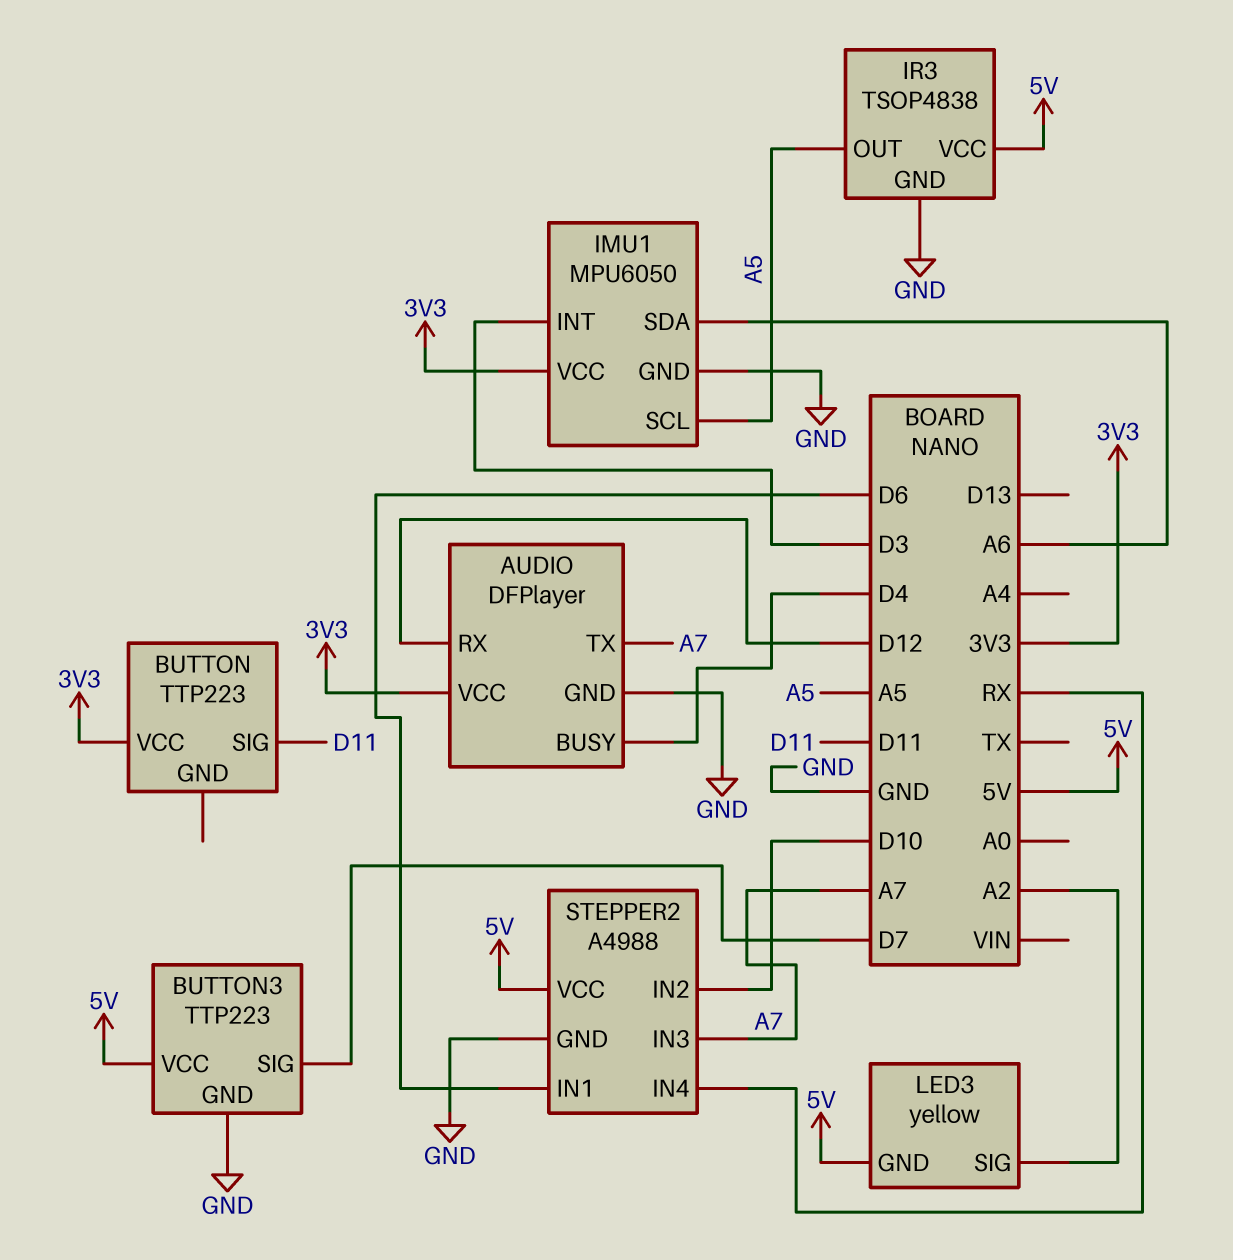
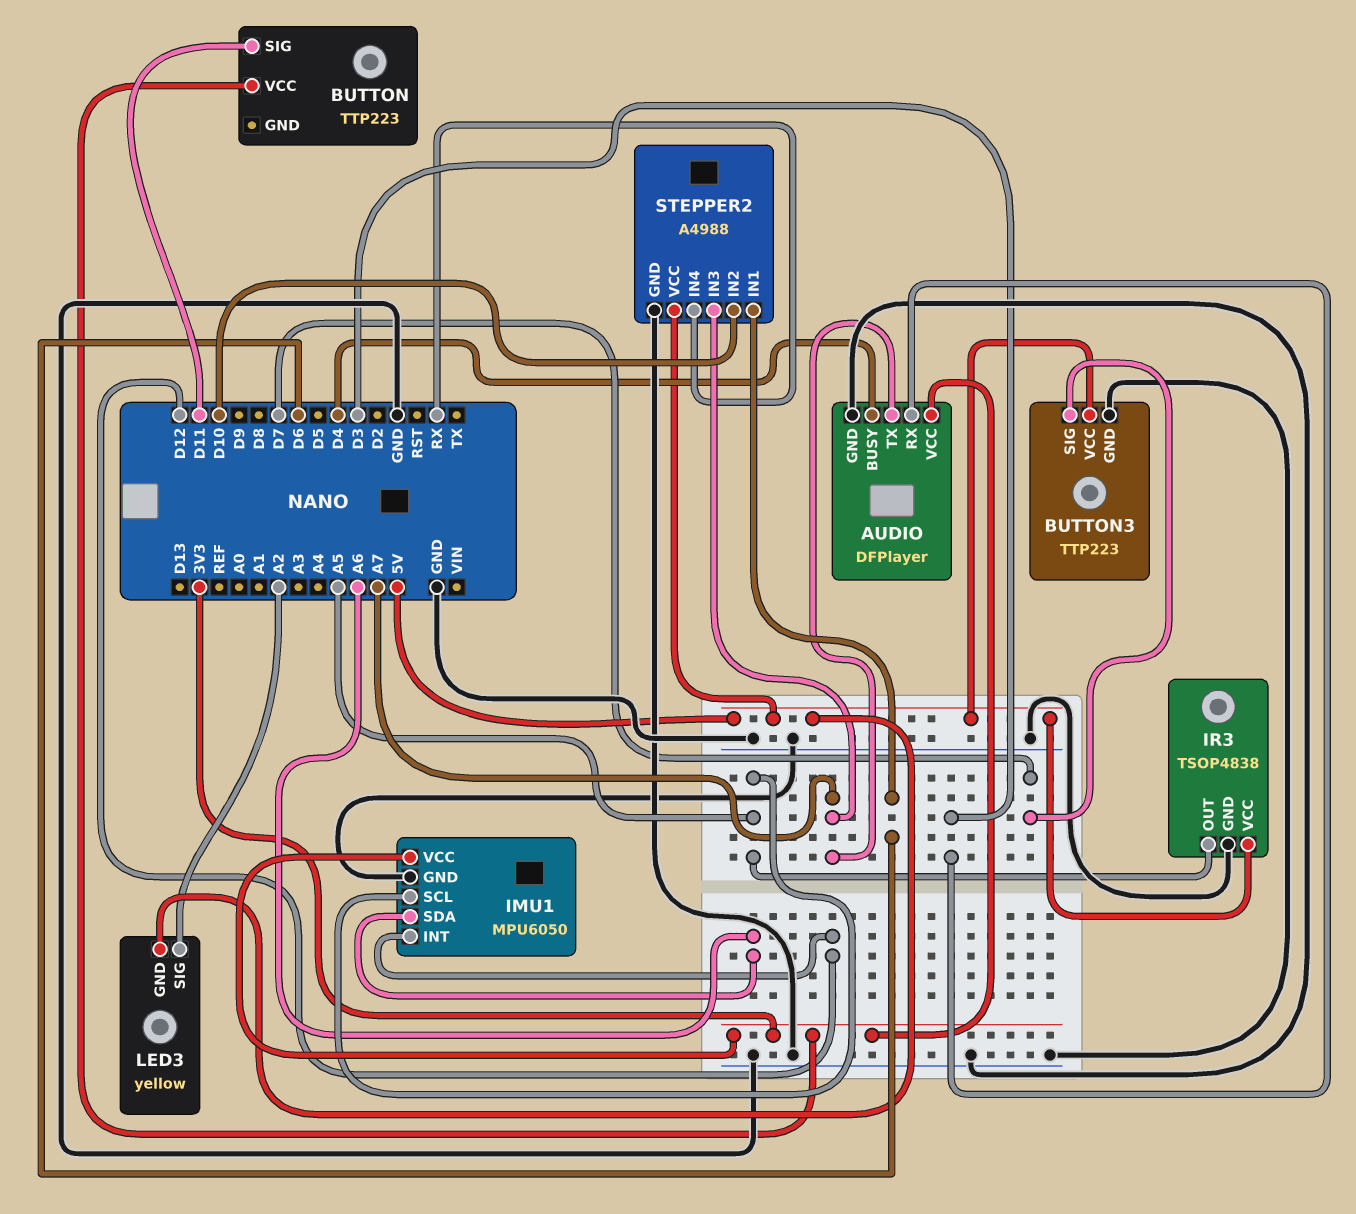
AUDIO pin RX: D12 -> D3
IMU1 pin INT: D3 -> D12

